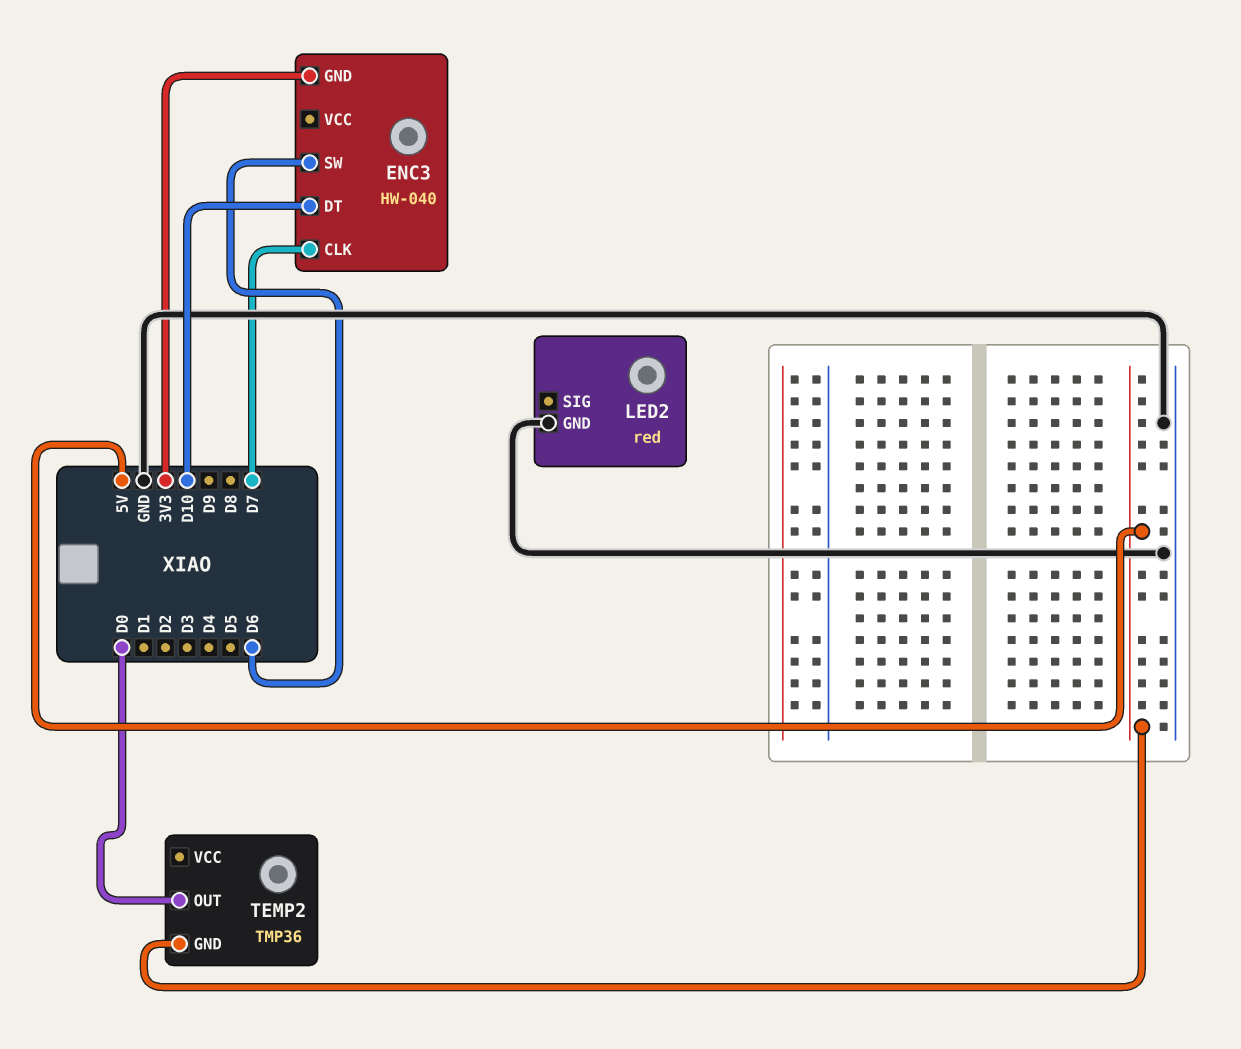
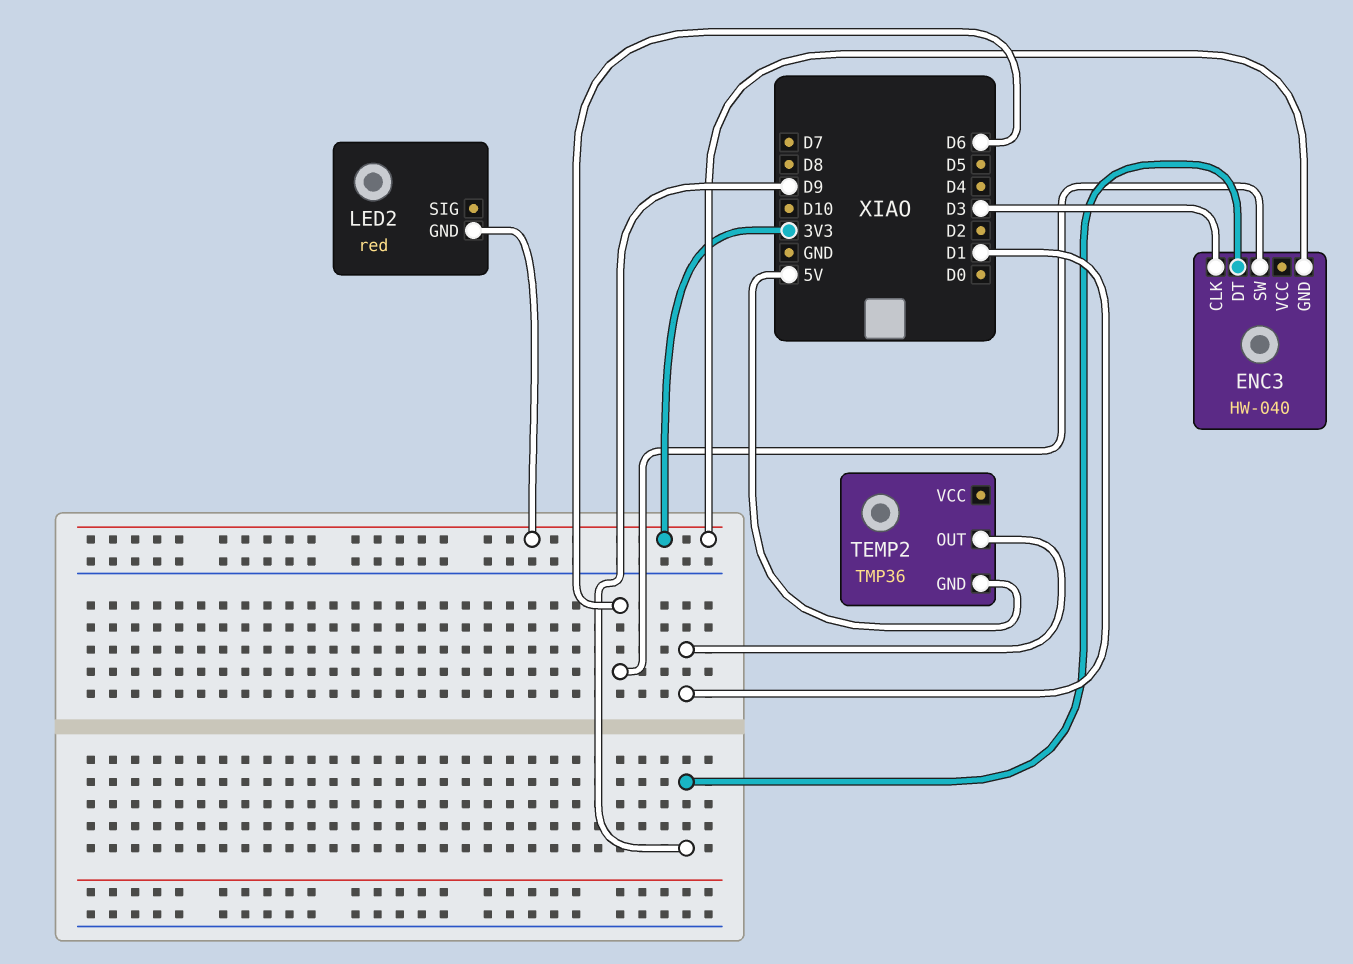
ENC3 pin CLK: D7 -> D3
ENC3 pin DT: D10 -> D9
LED2 pin GND: GND -> 3V3
TEMP2 pin OUT: D0 -> D1

